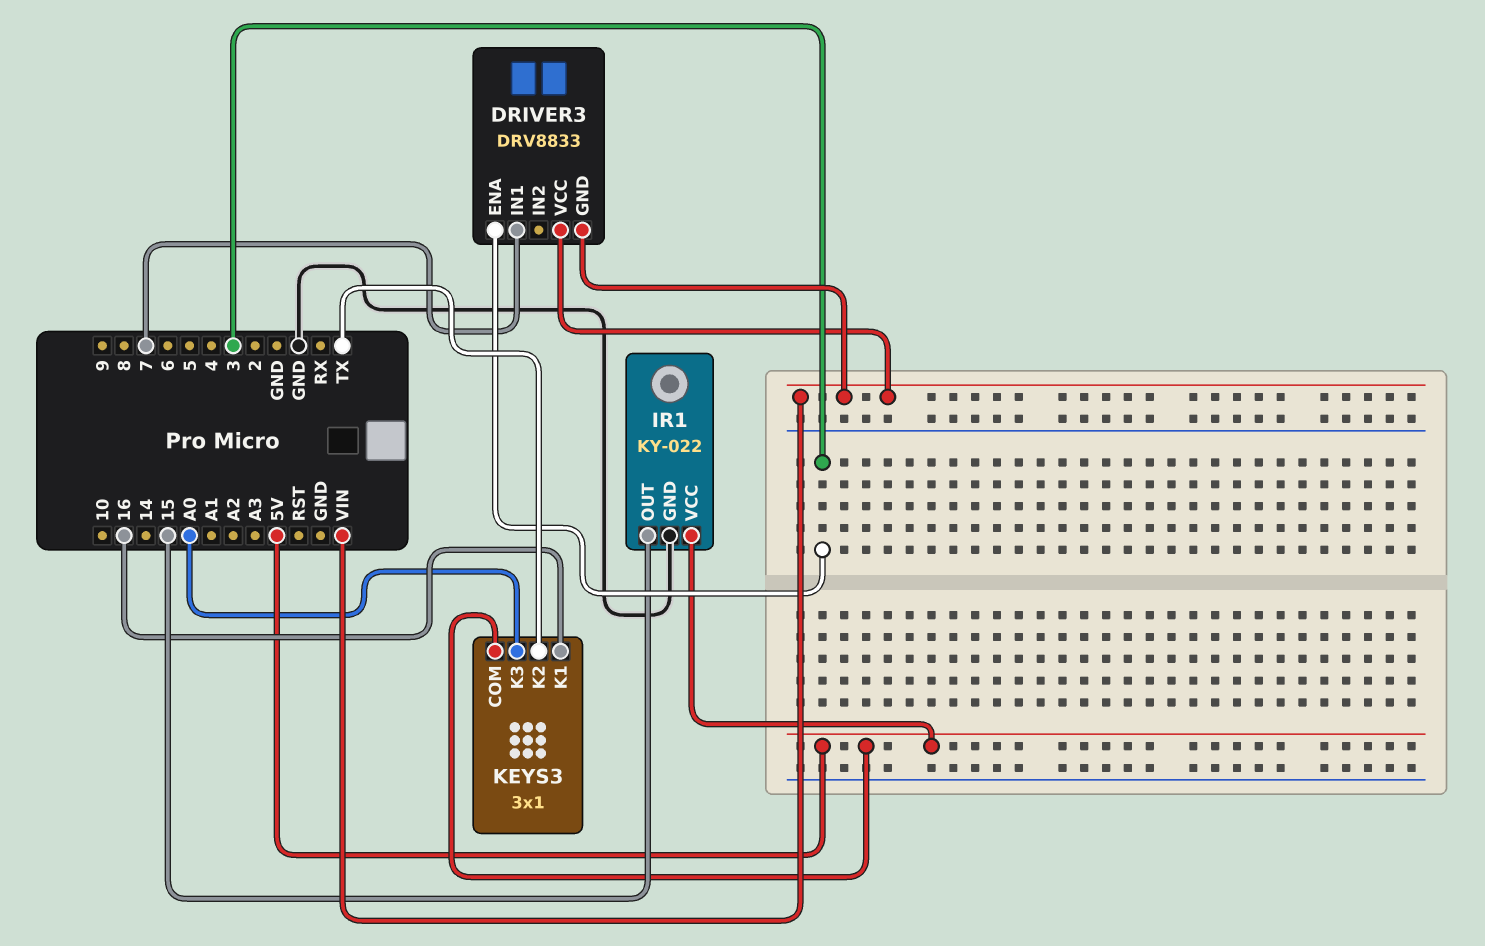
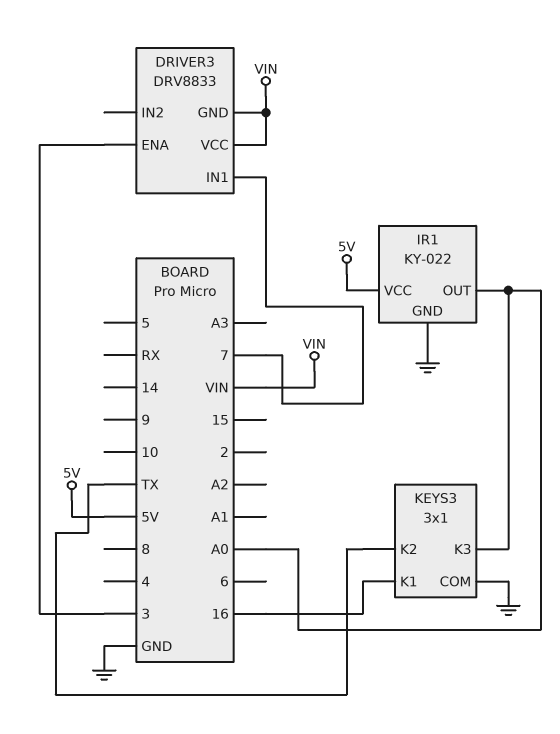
IR1 pin OUT: 15 -> A0
KEYS3 pin COM: 5V -> GND

